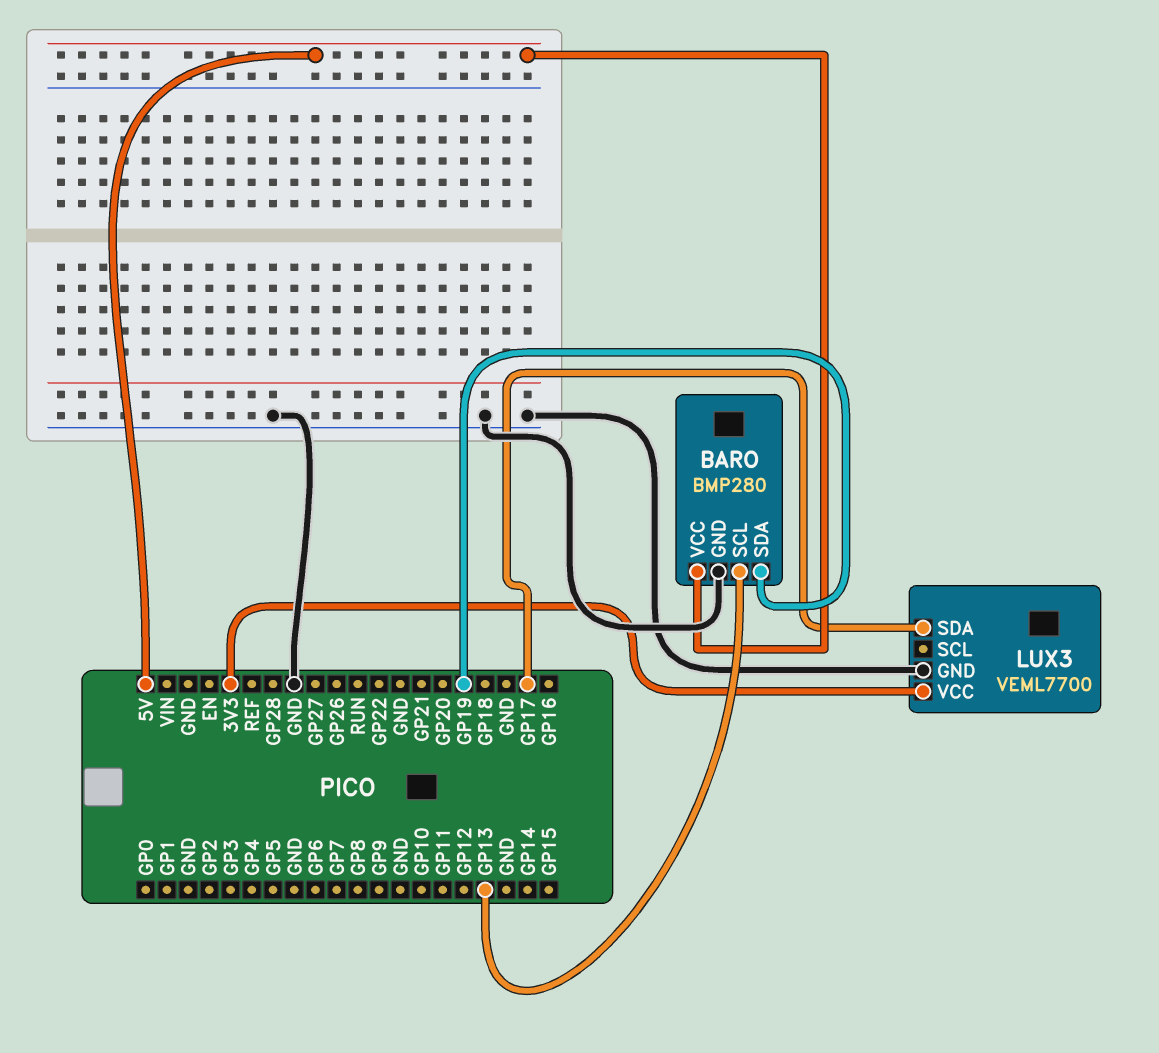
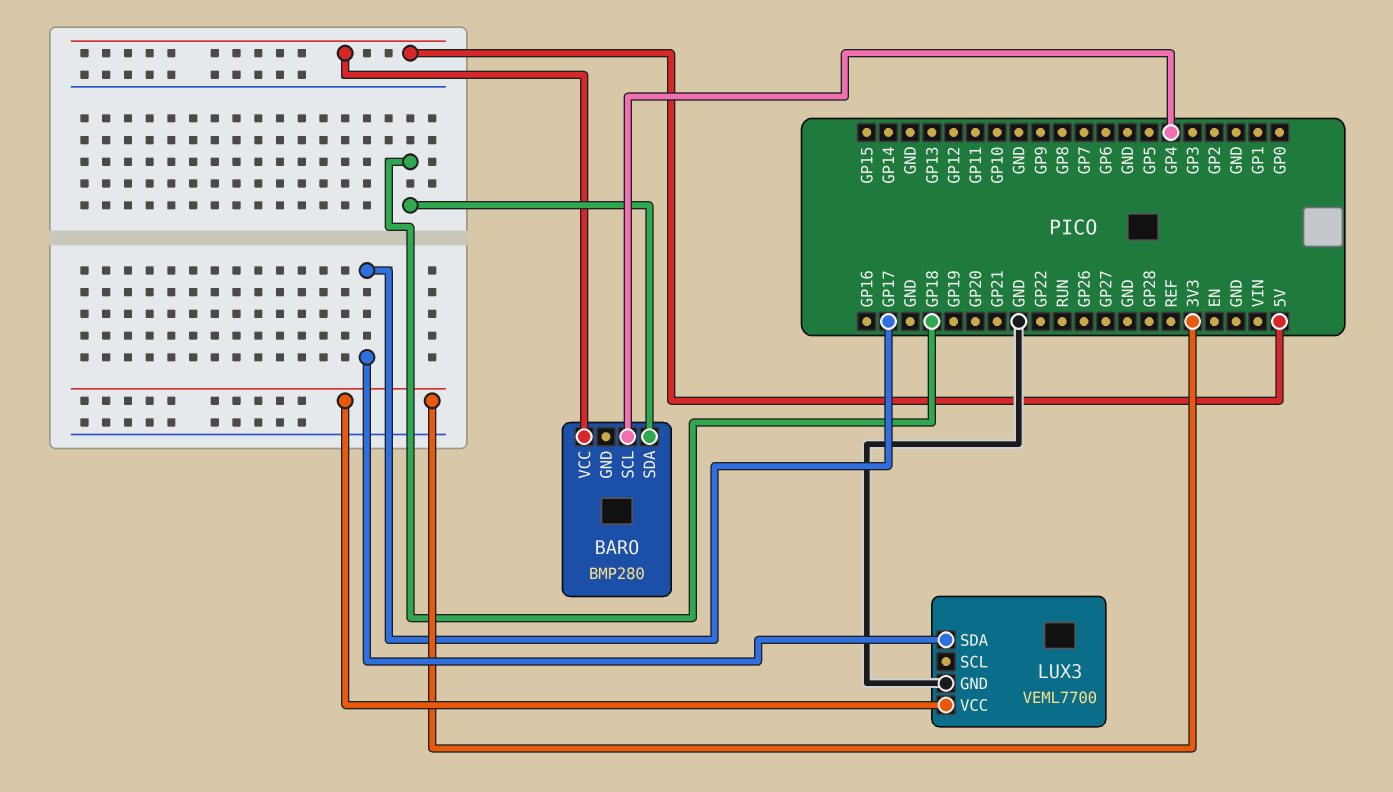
BARO pin GND: GND -> none
BARO pin SCL: GP13 -> GP4
BARO pin SDA: GP19 -> GP18

